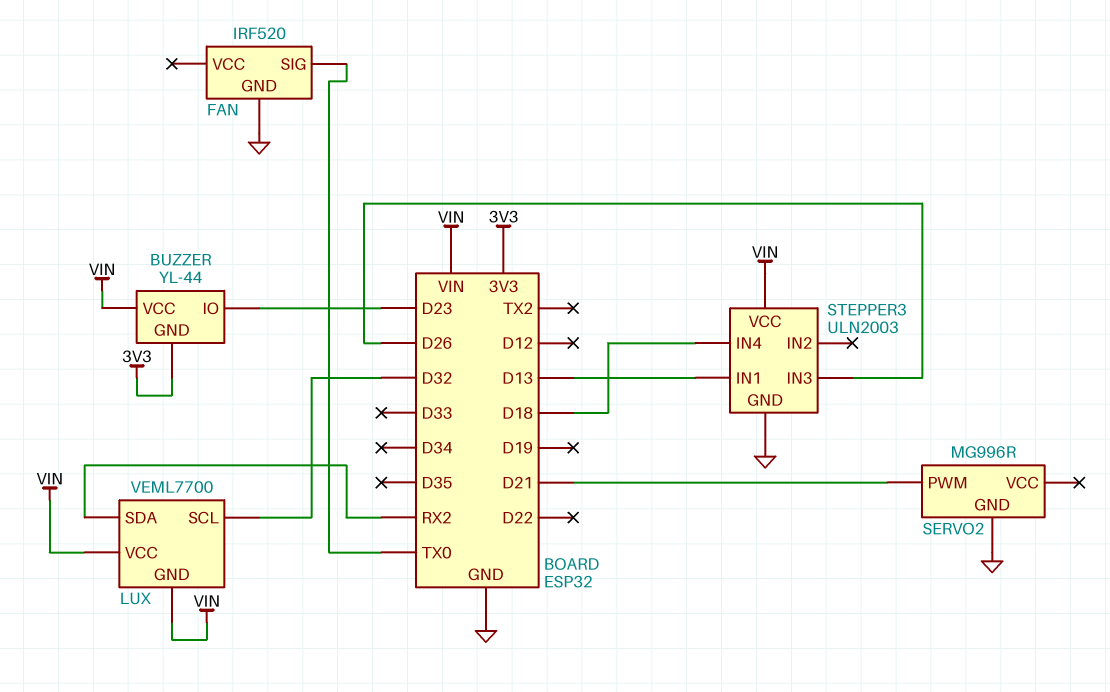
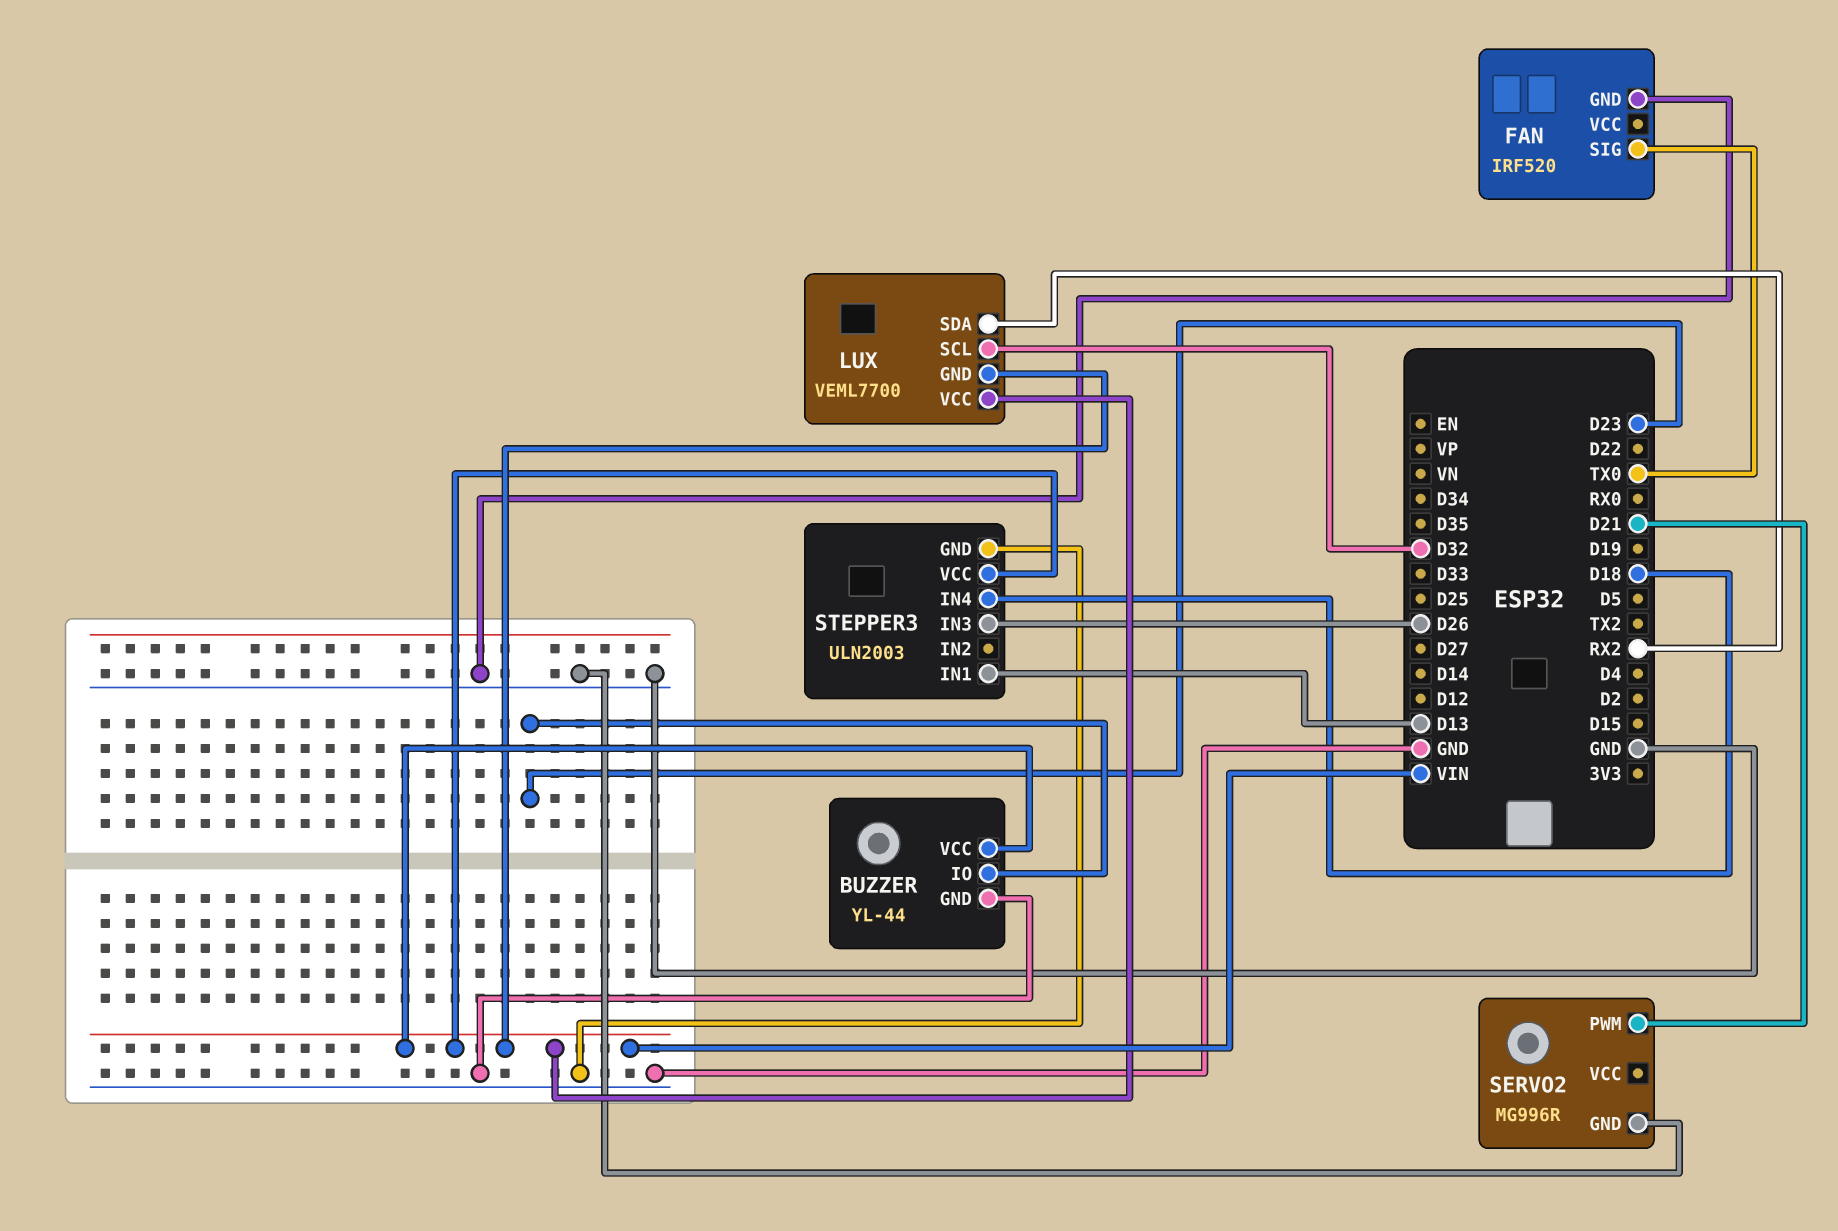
BUZZER pin GND: 3V3 -> GND

